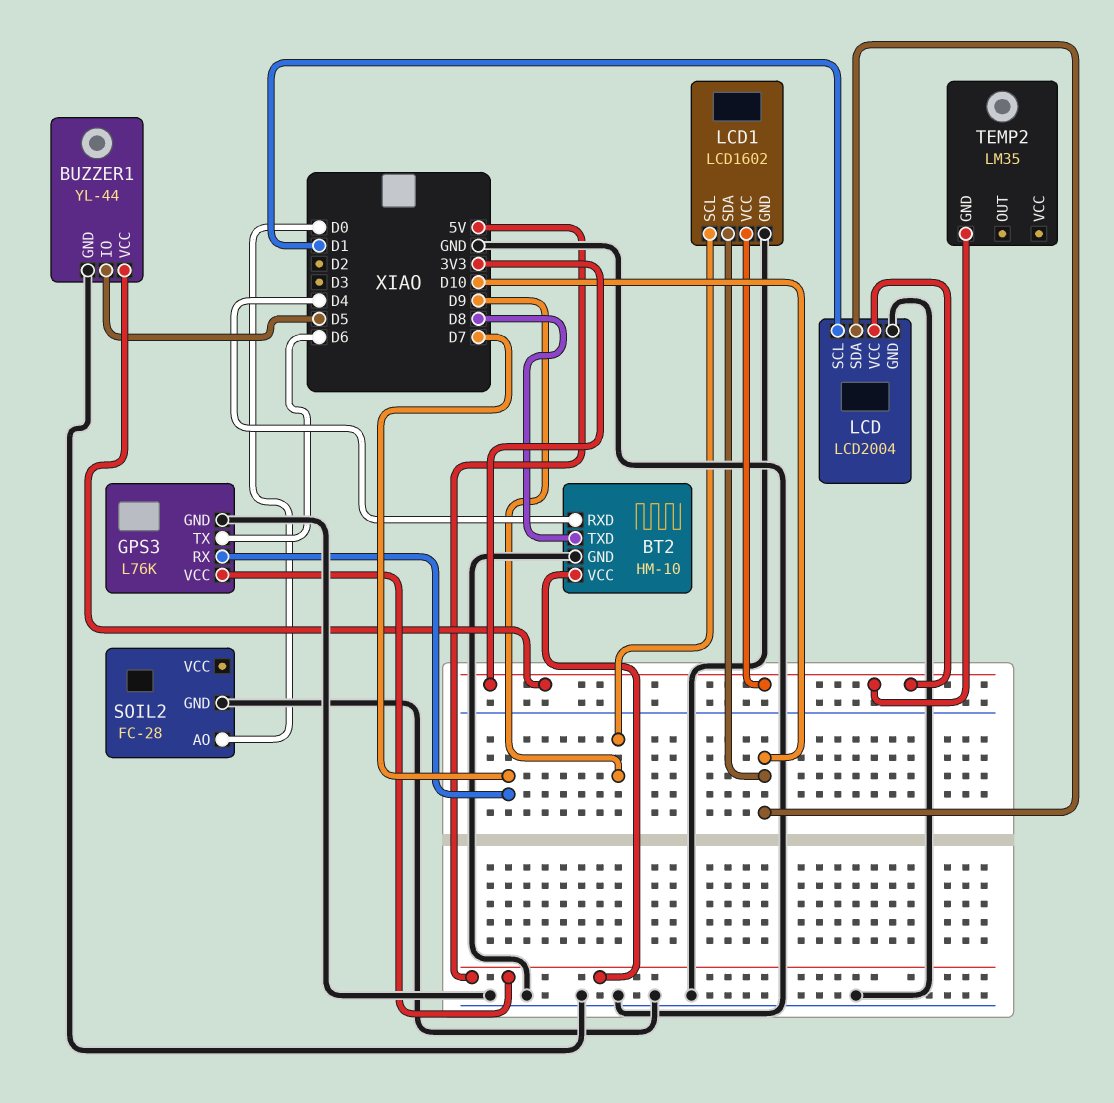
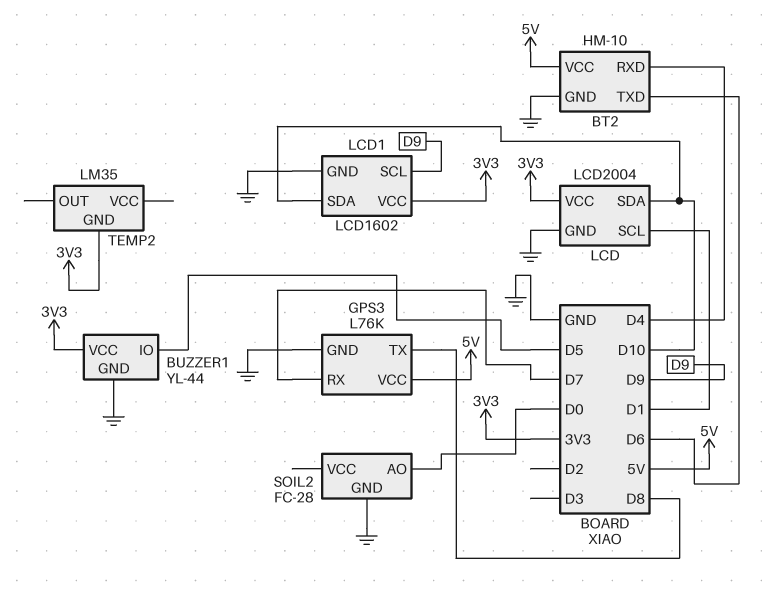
BT2 pin TXD: D8 -> D6
GPS3 pin TX: D6 -> D8

